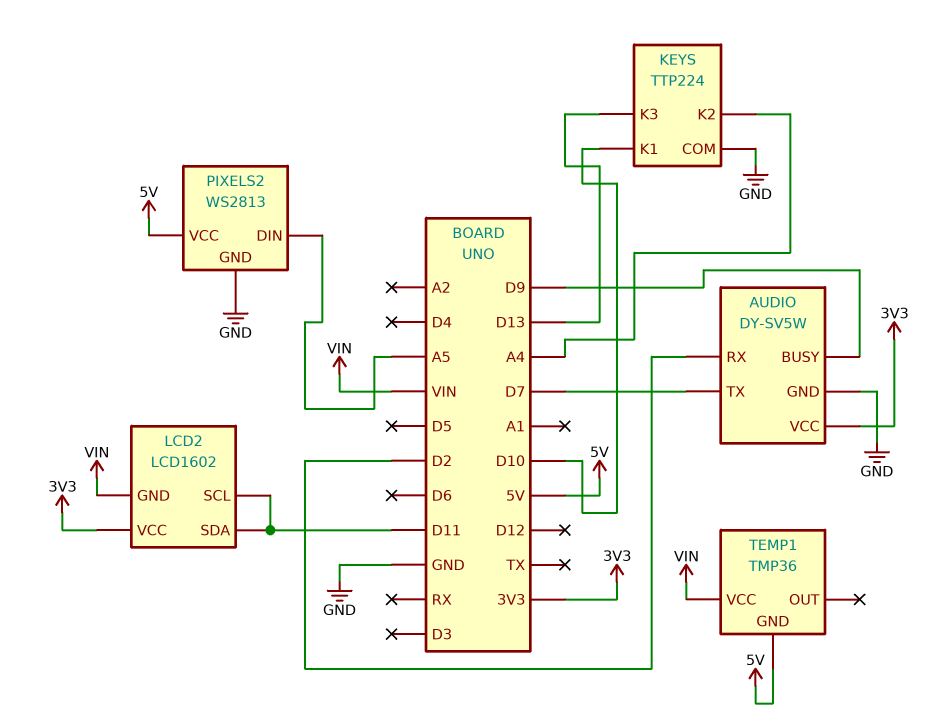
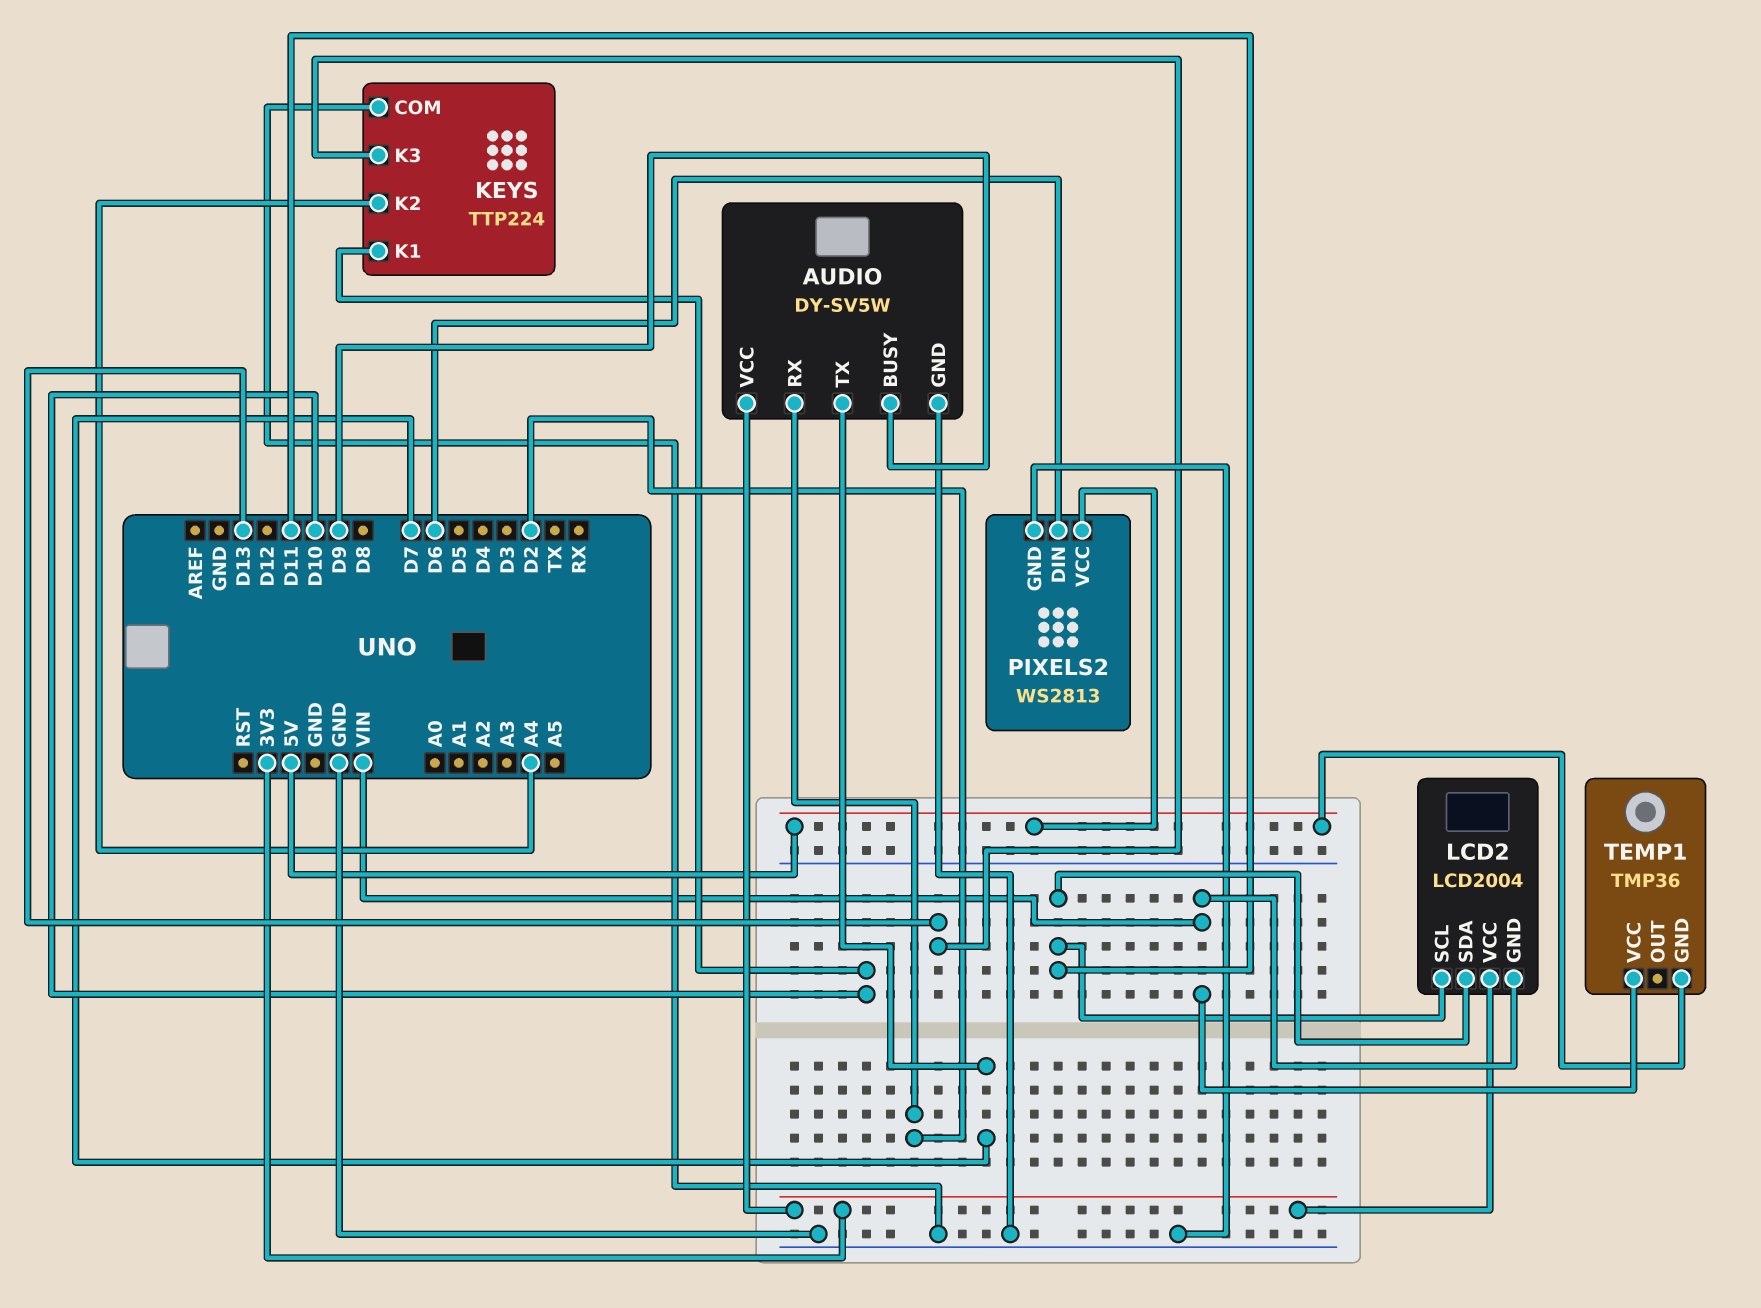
LCD2: LCD1602 -> LCD2004
PIXELS2 pin DIN: A5 -> D6

